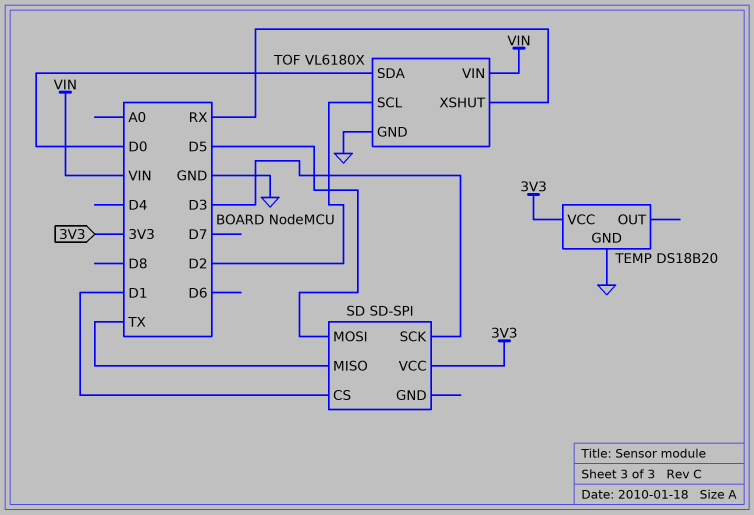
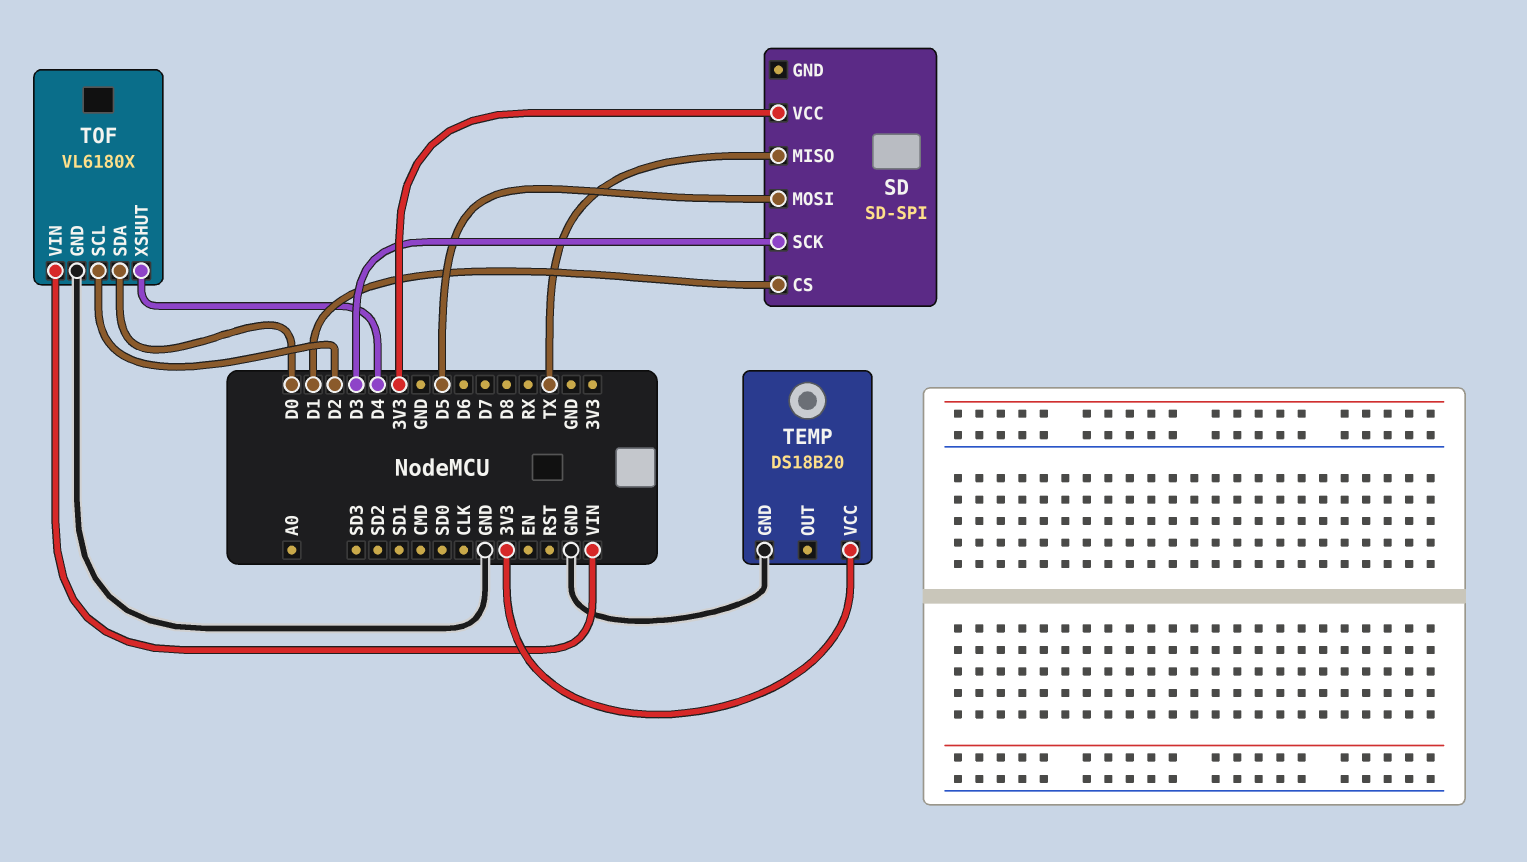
TOF pin XSHUT: RX -> D4

